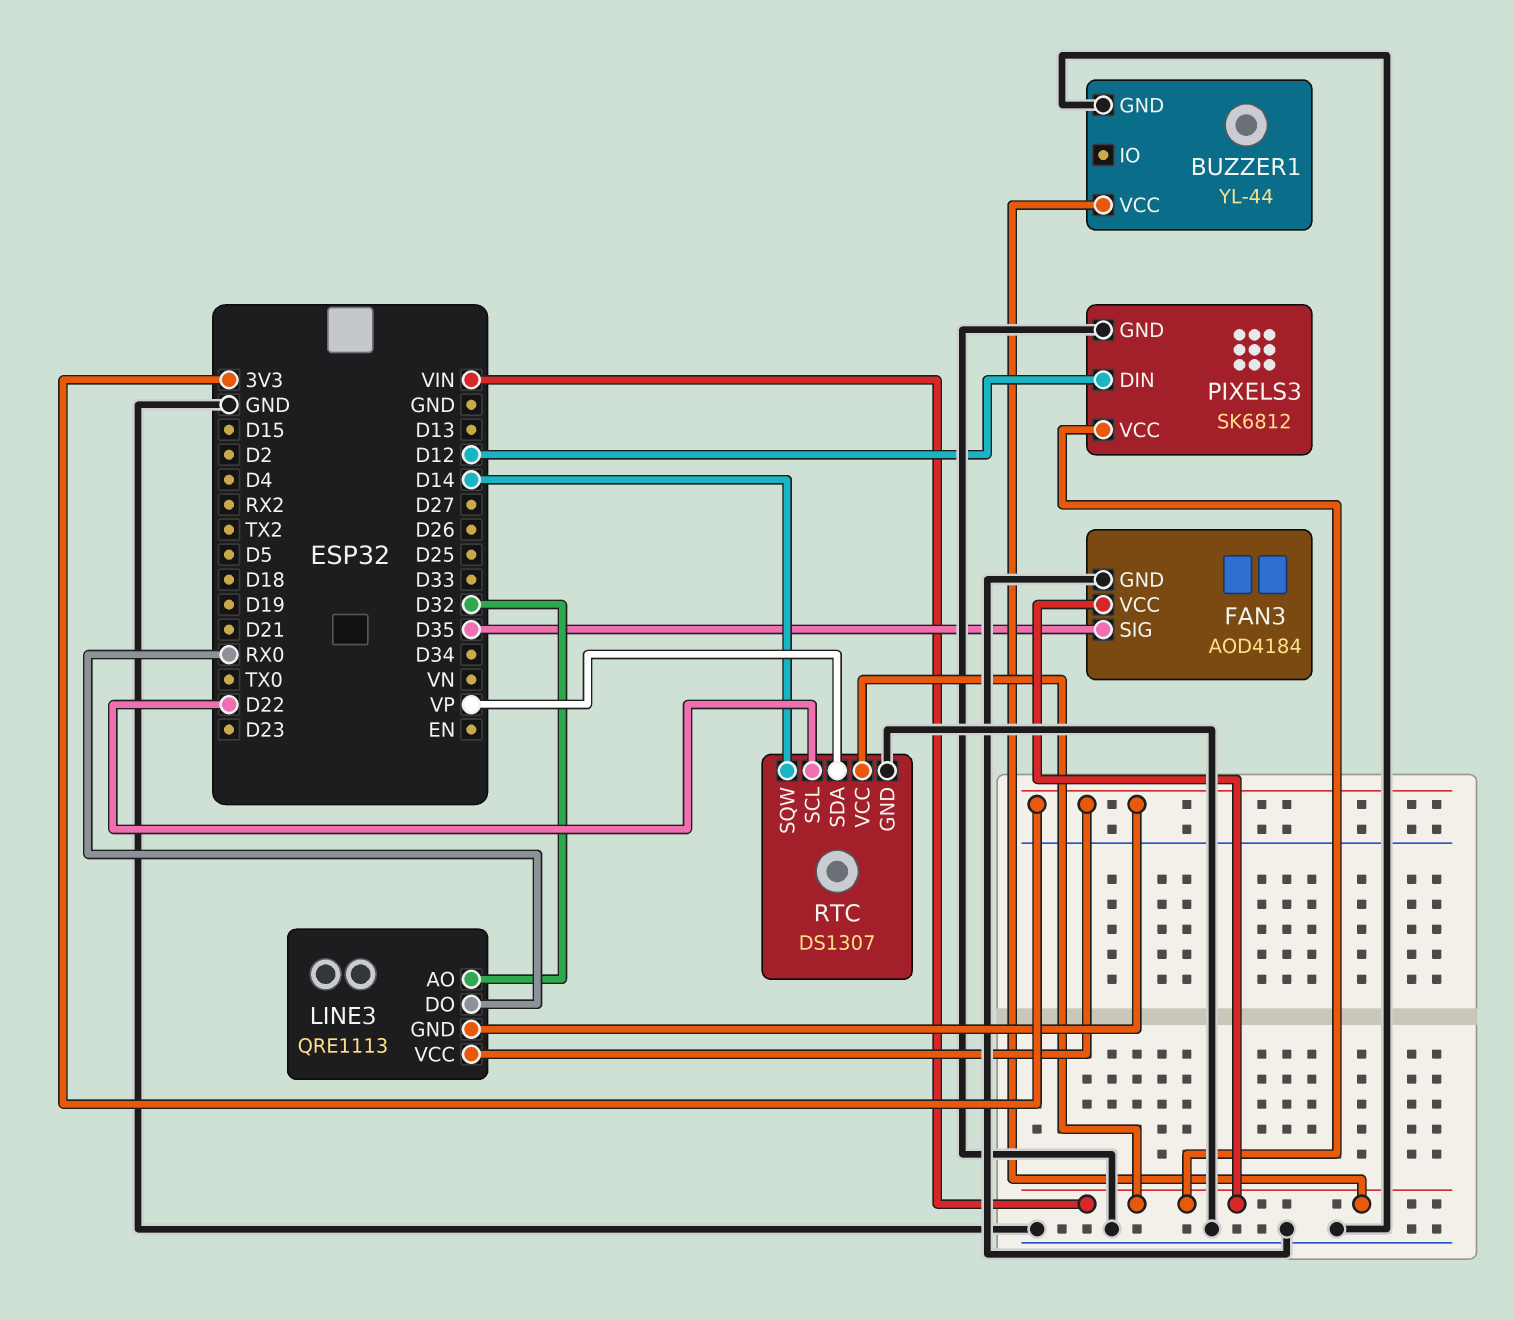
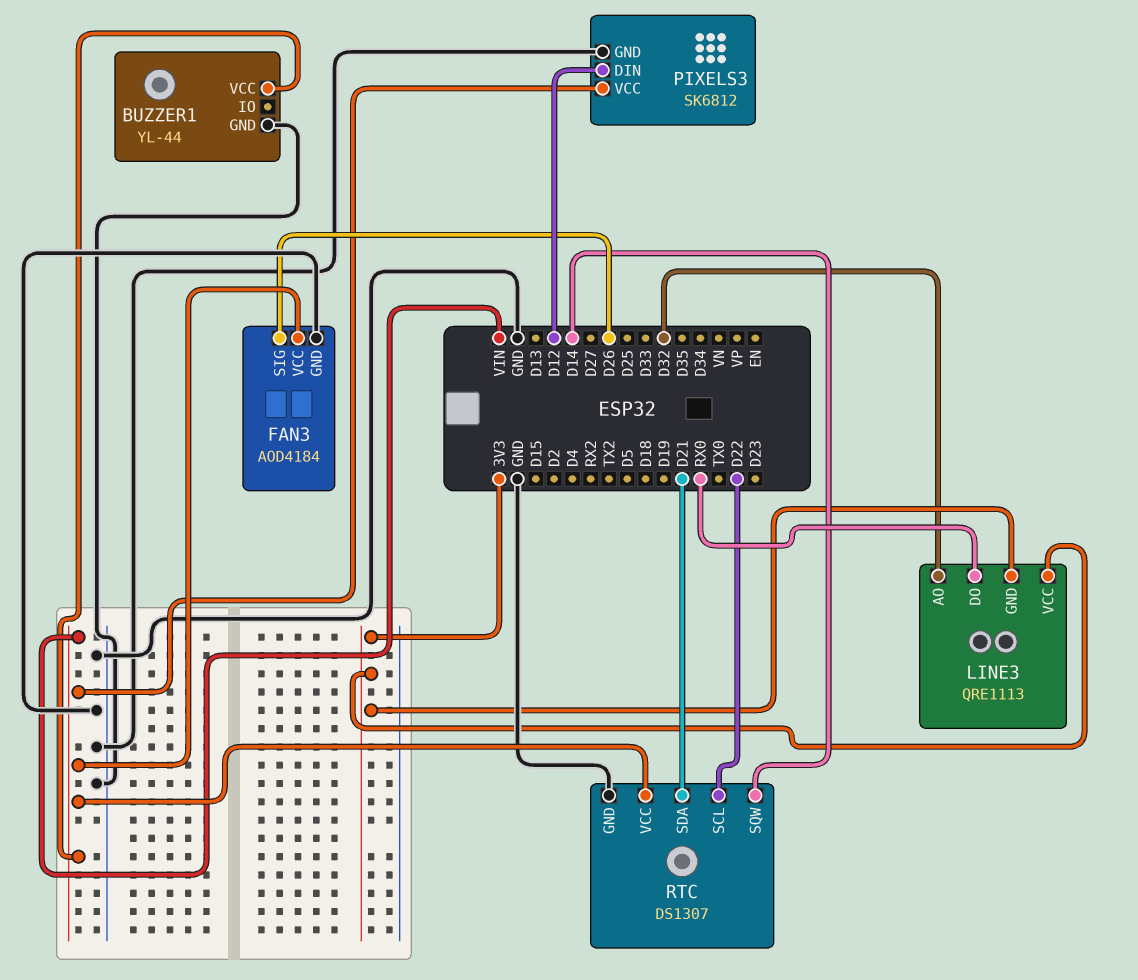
FAN3 pin SIG: D35 -> D26
RTC pin SDA: VP -> D21

